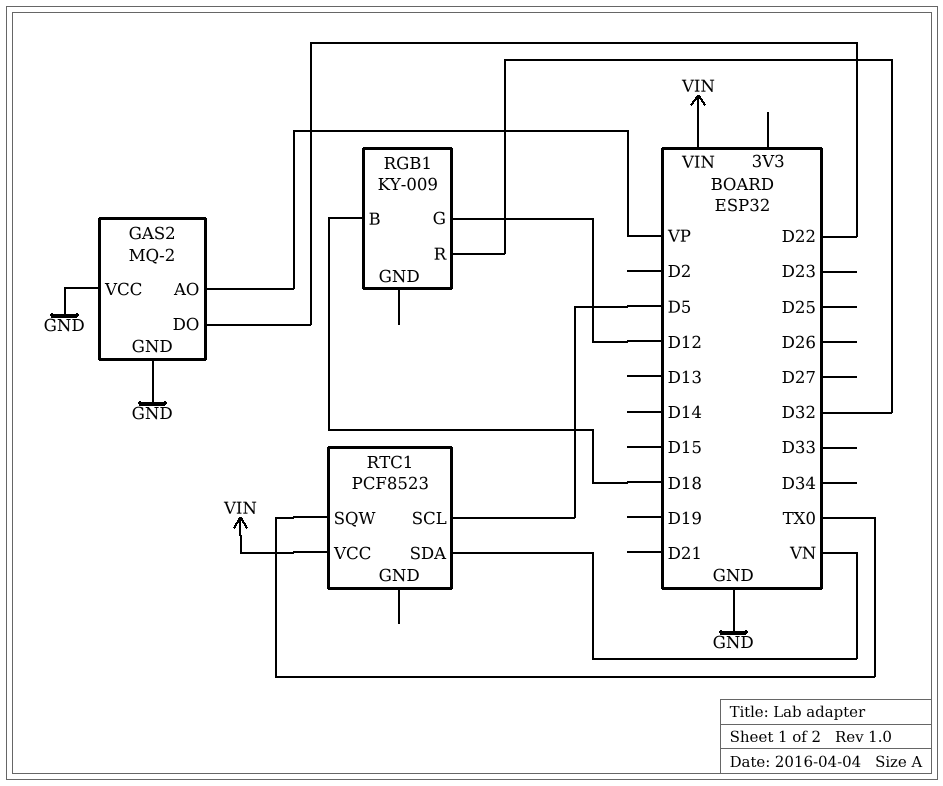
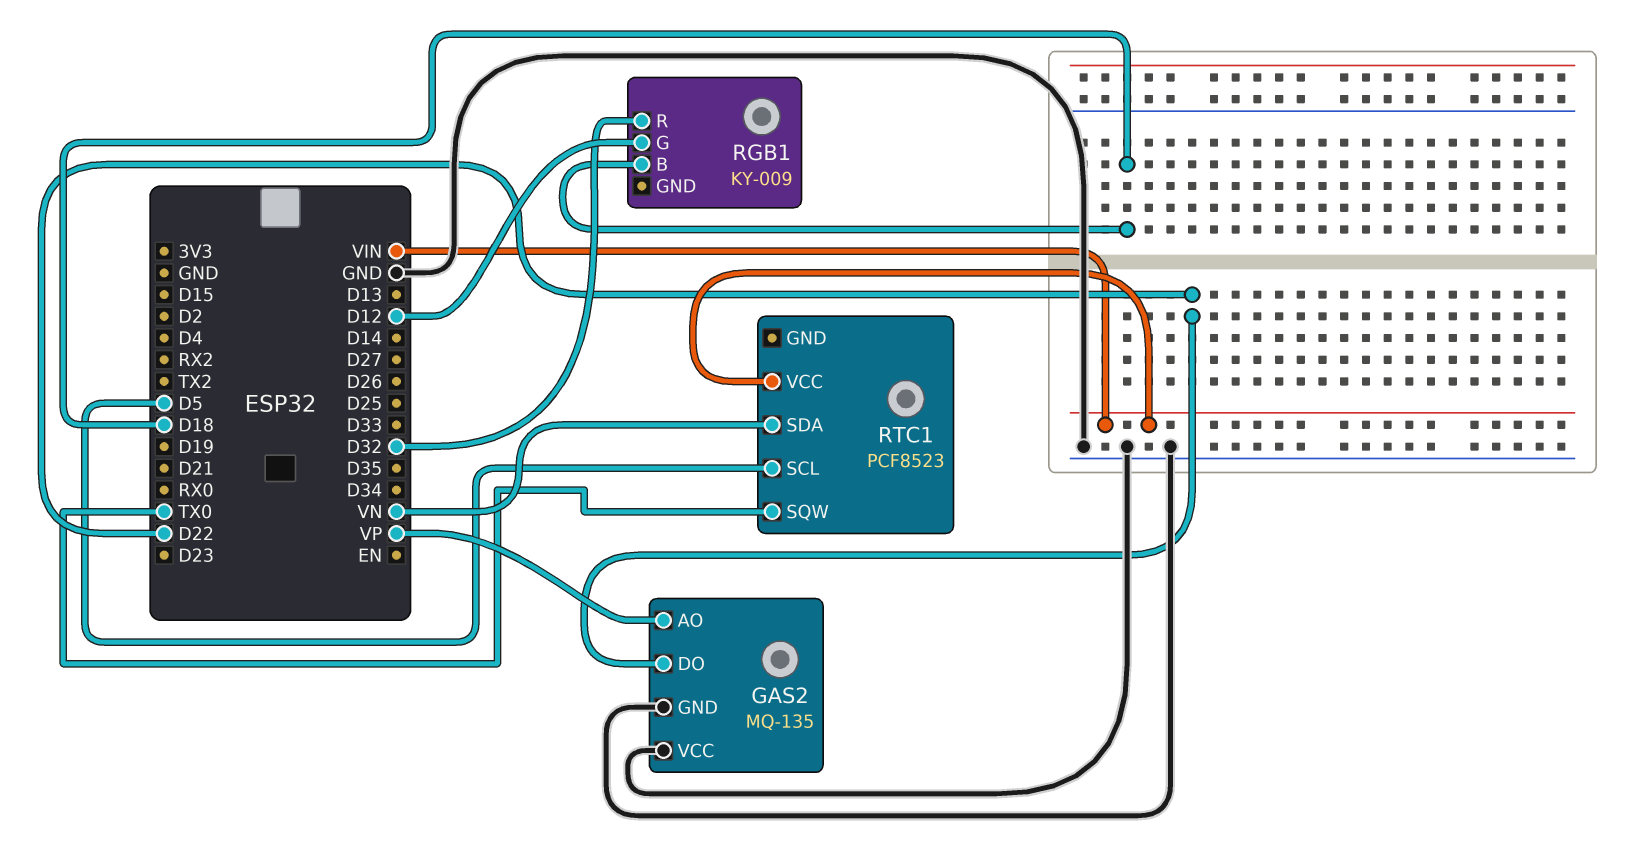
GAS2: MQ-2 -> MQ-135

